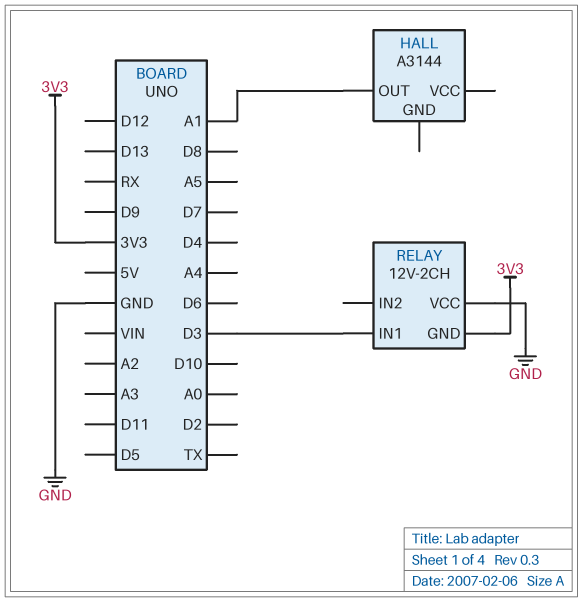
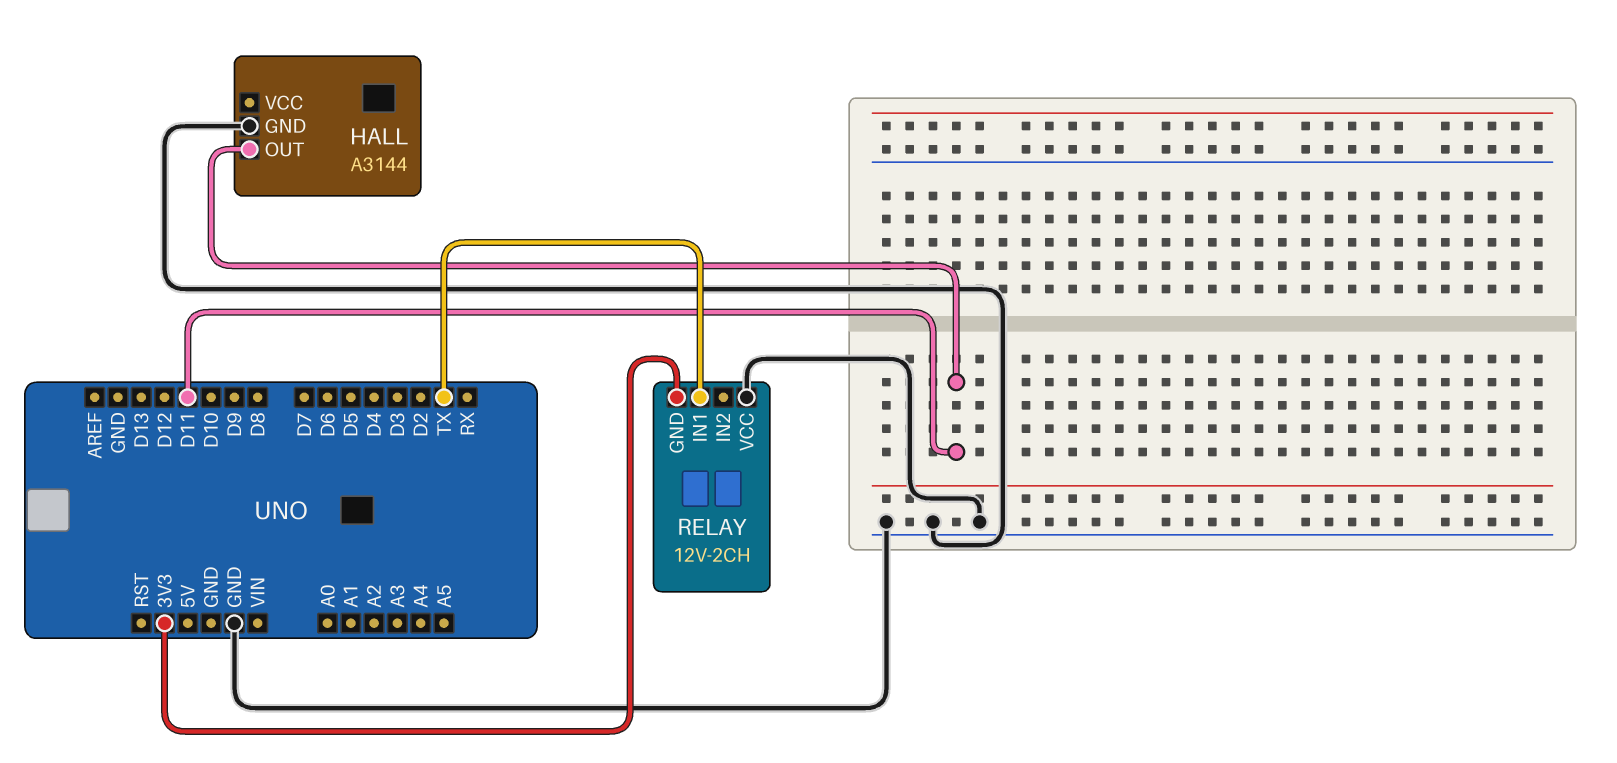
HALL pin GND: none -> GND
HALL pin OUT: A1 -> D11
RELAY pin IN1: D3 -> TX

